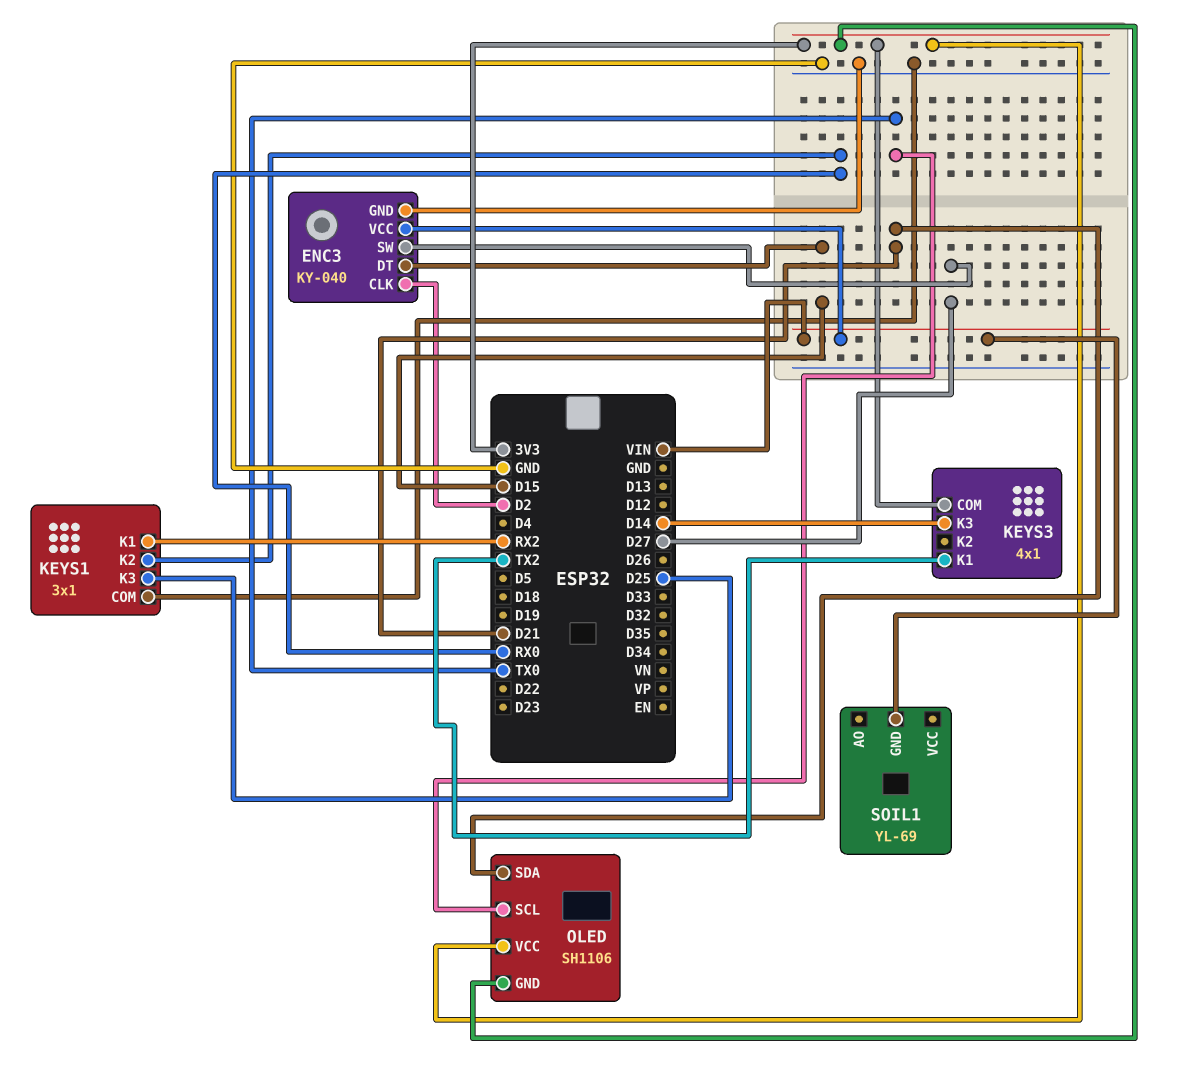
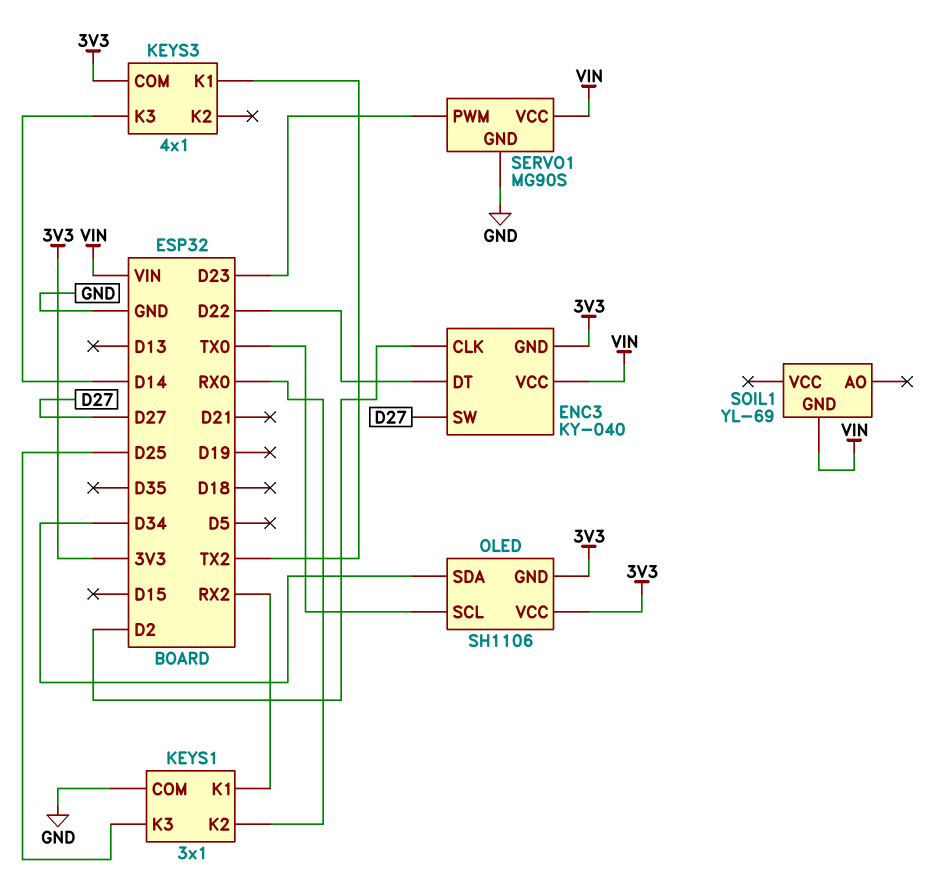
ENC3 pin DT: D15 -> D22
ENC3 pin GND: GND -> 3V3
OLED pin SDA: D21 -> D34
SERVO1: none -> MG90S
SERVO1 pin GND: none -> GND
SERVO1 pin PWM: none -> D23
SERVO1 pin VCC: none -> VIN

